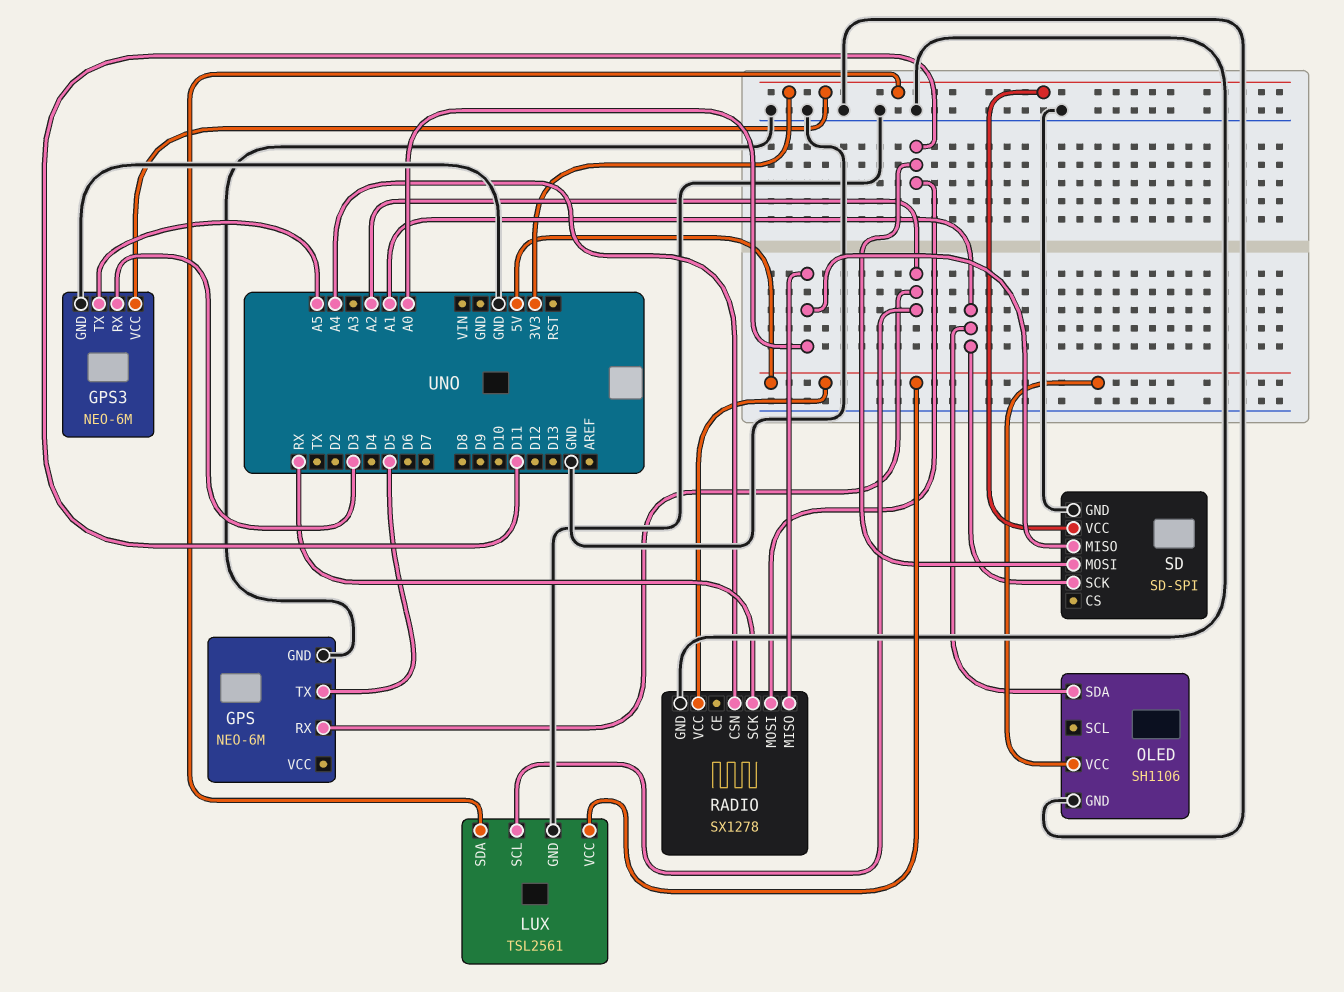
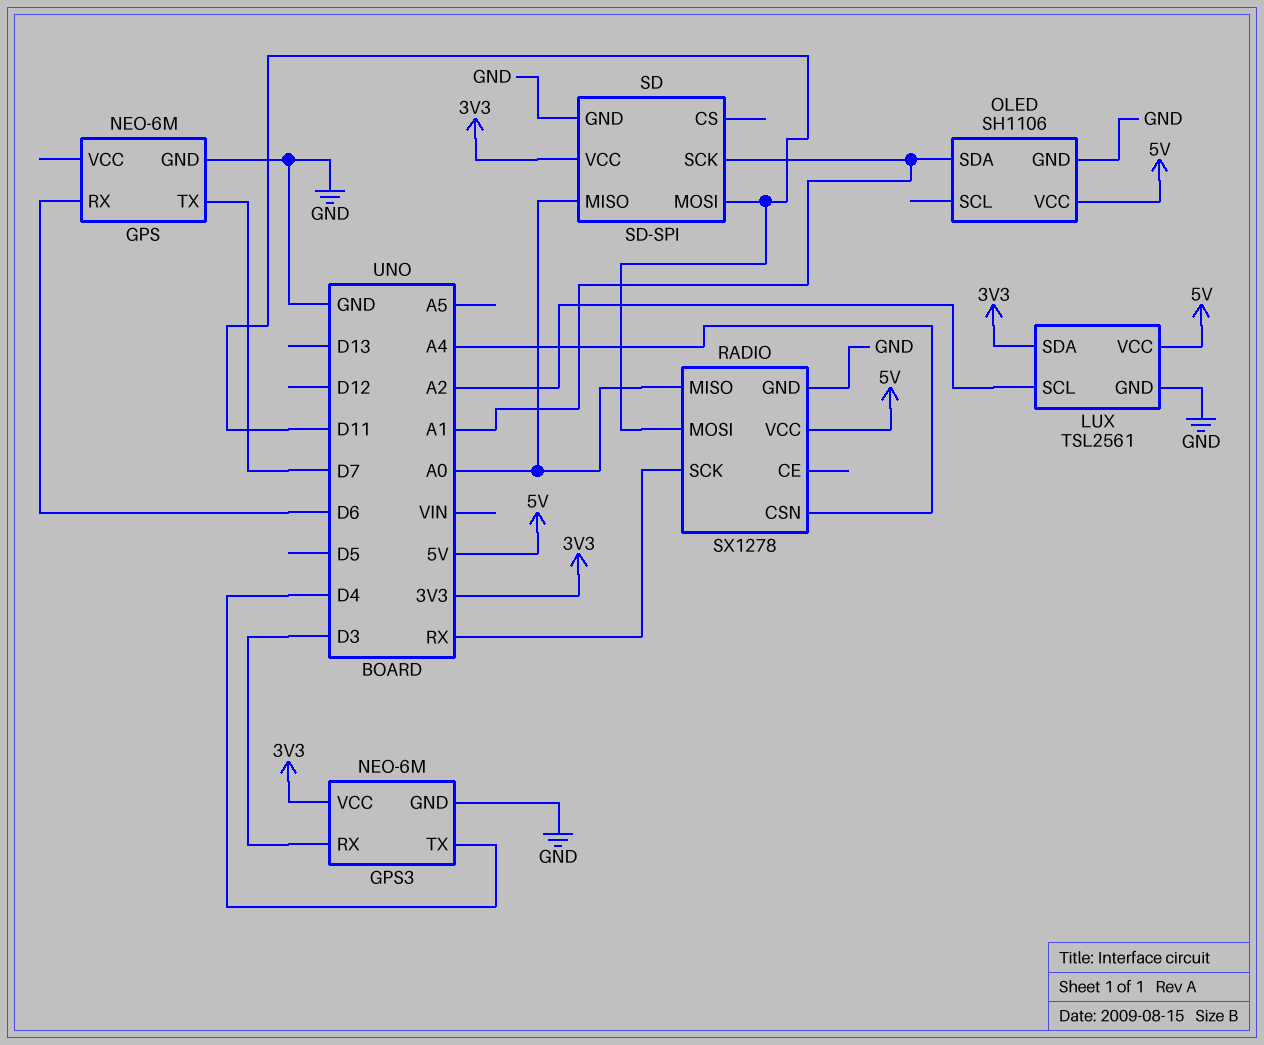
GPS pin RX: A2 -> D6
GPS pin TX: D5 -> D7
GPS3 pin TX: A5 -> D4

